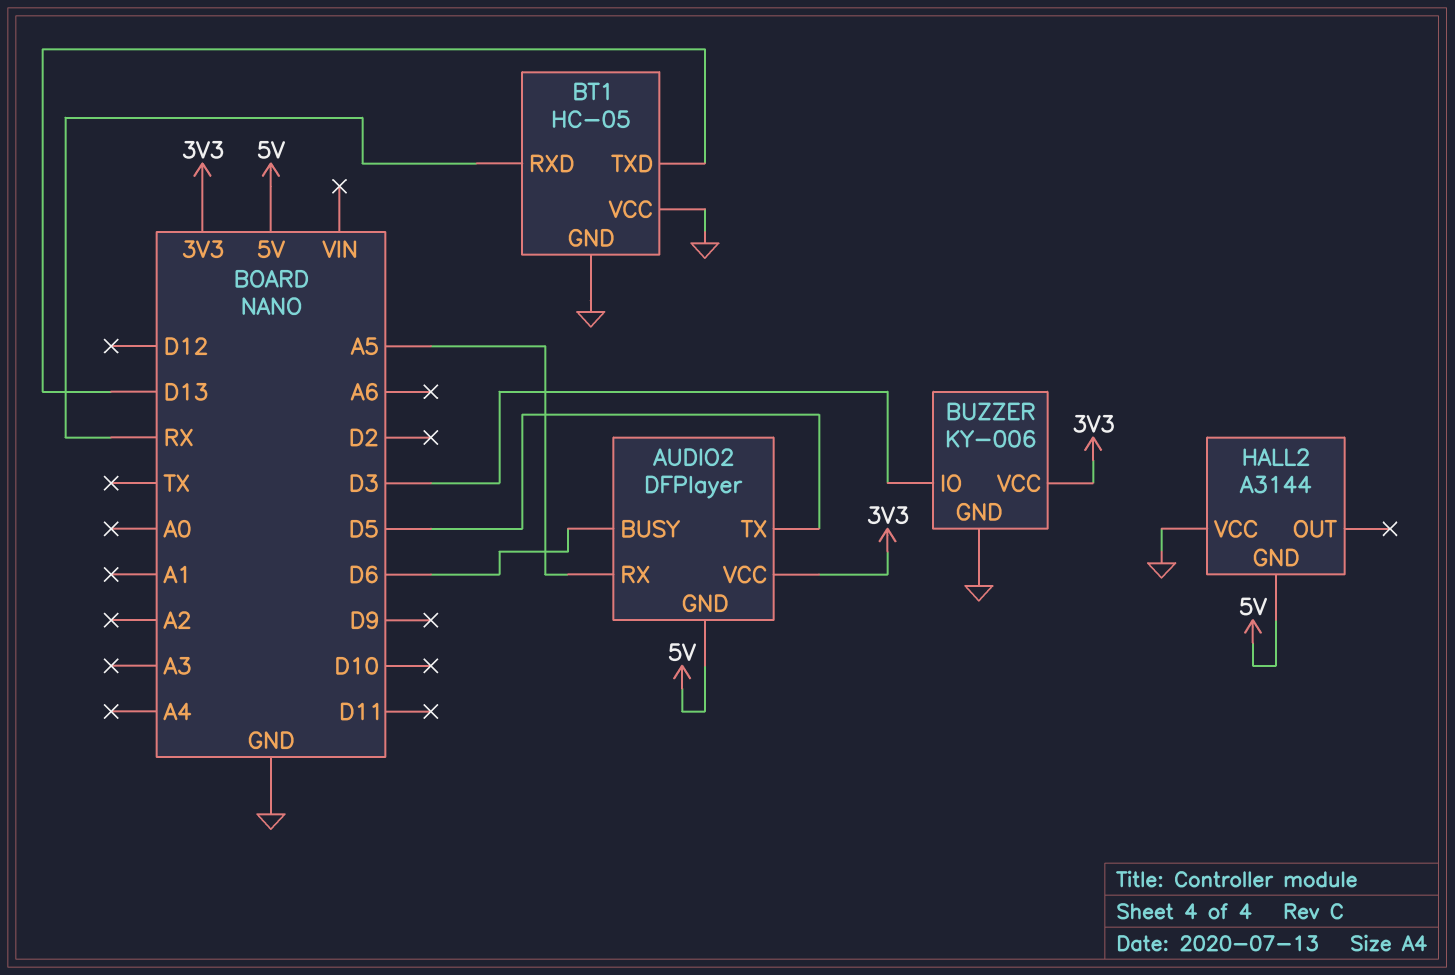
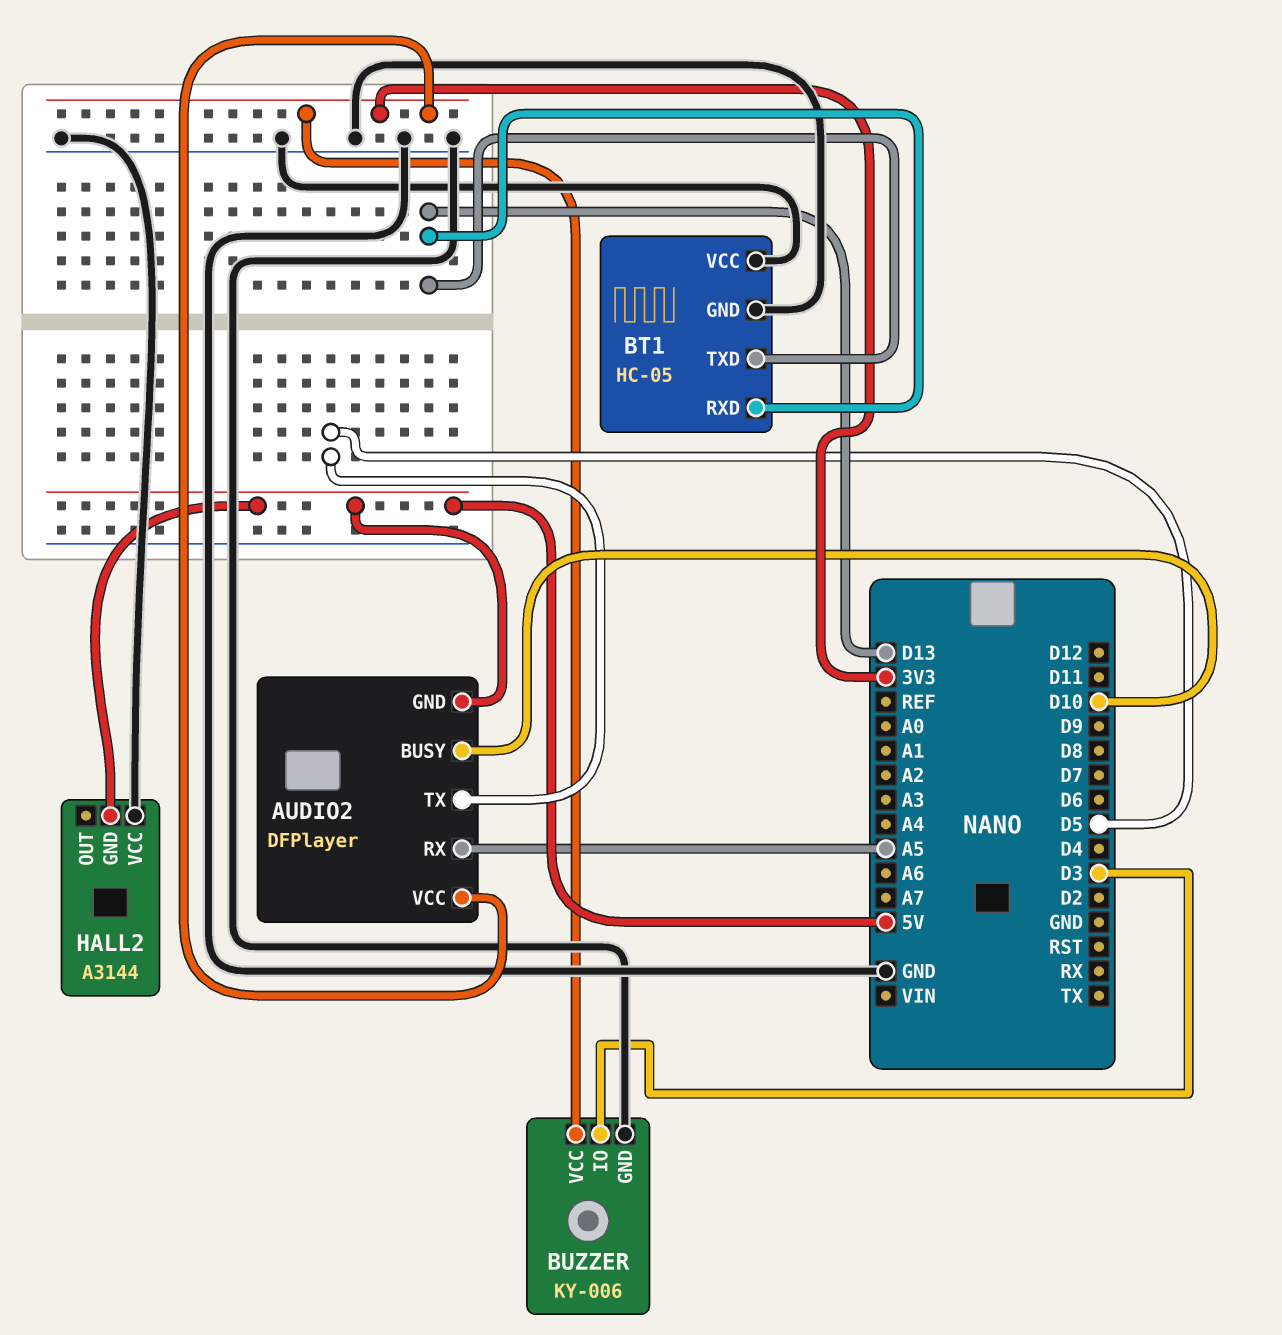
AUDIO2 pin BUSY: D6 -> D10
BT1 pin RXD: RX -> D13

